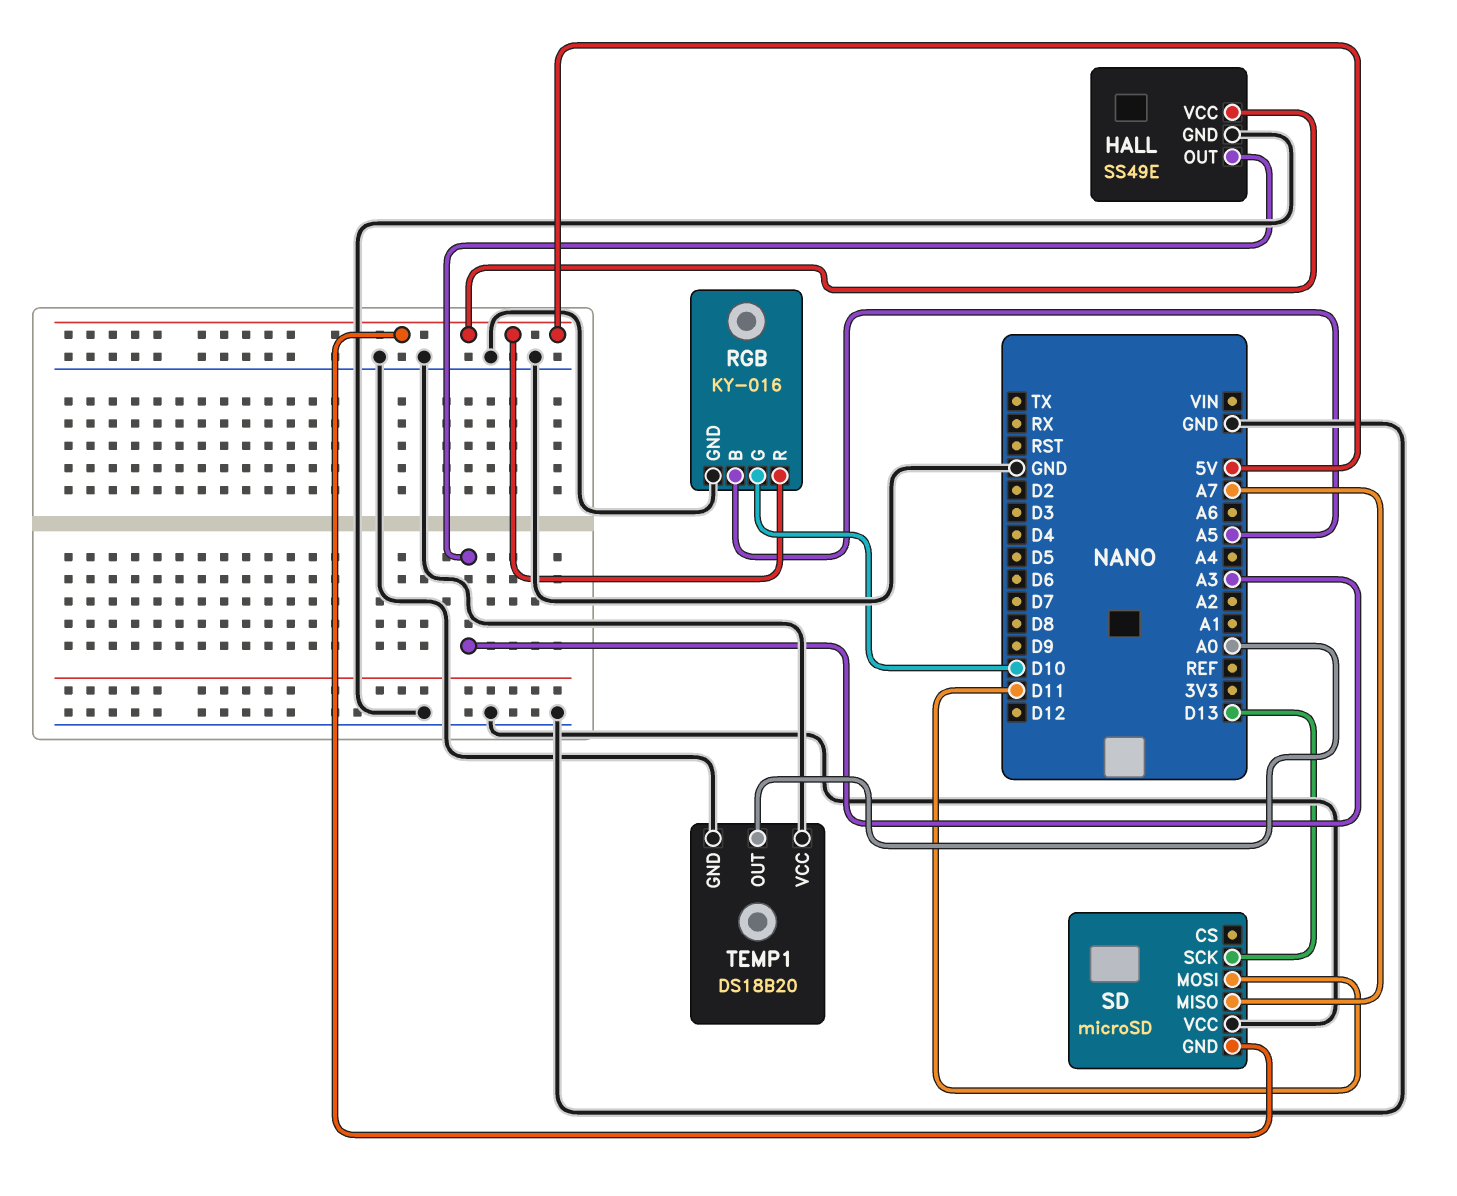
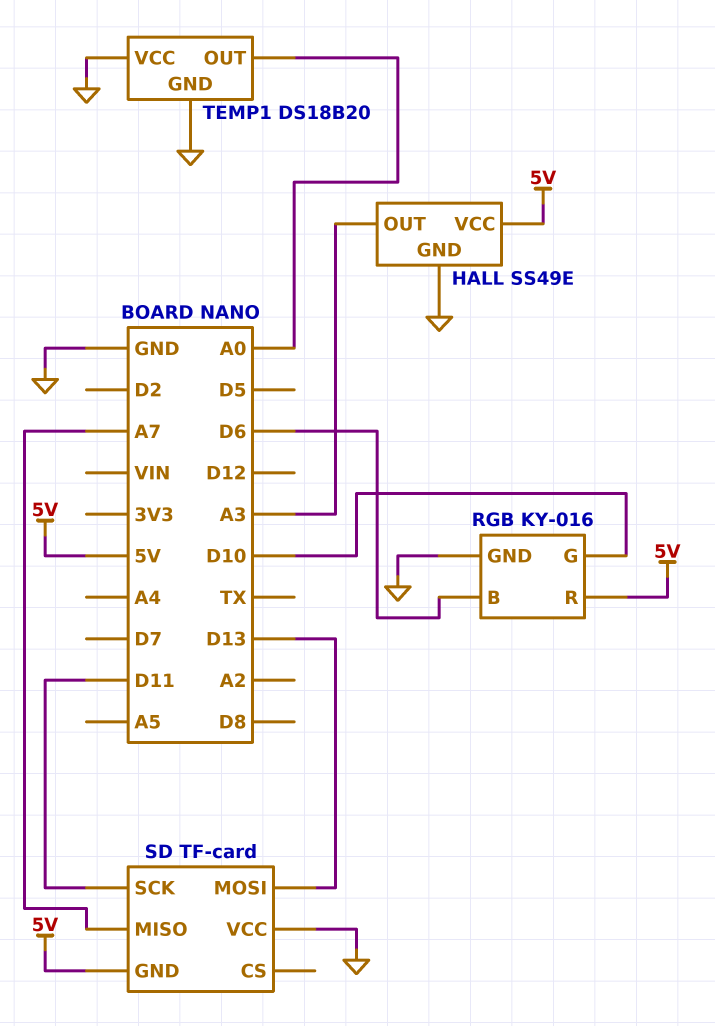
RGB pin B: A5 -> D6
SD: microSD -> TF-card
SD pin MOSI: D11 -> D13
SD pin SCK: D13 -> D11

